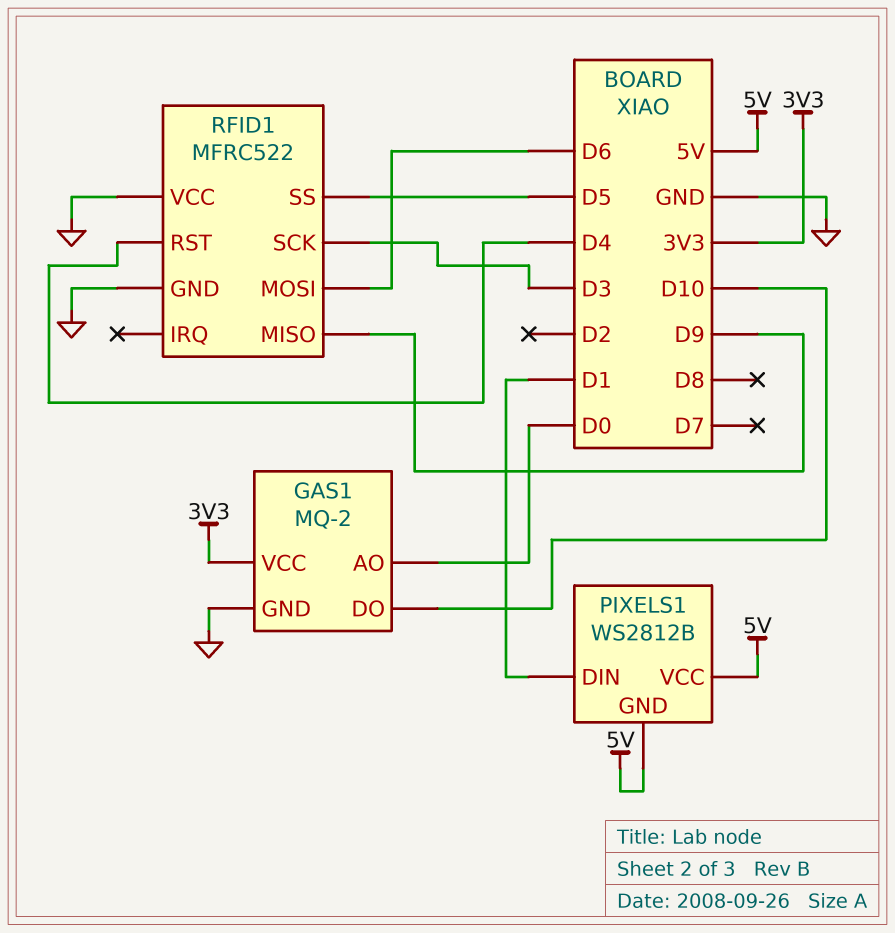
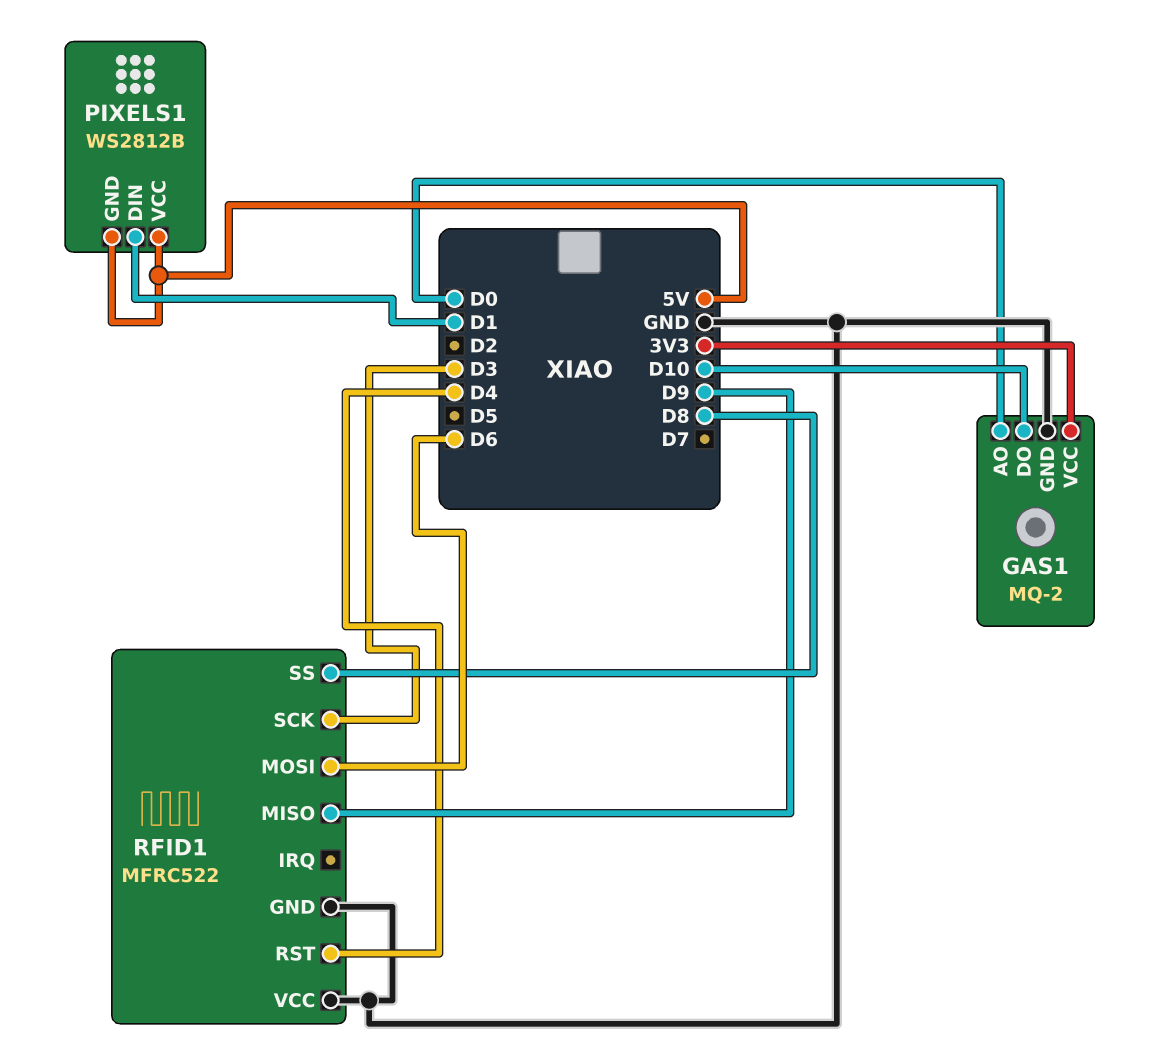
RFID1 pin SS: D5 -> D8

